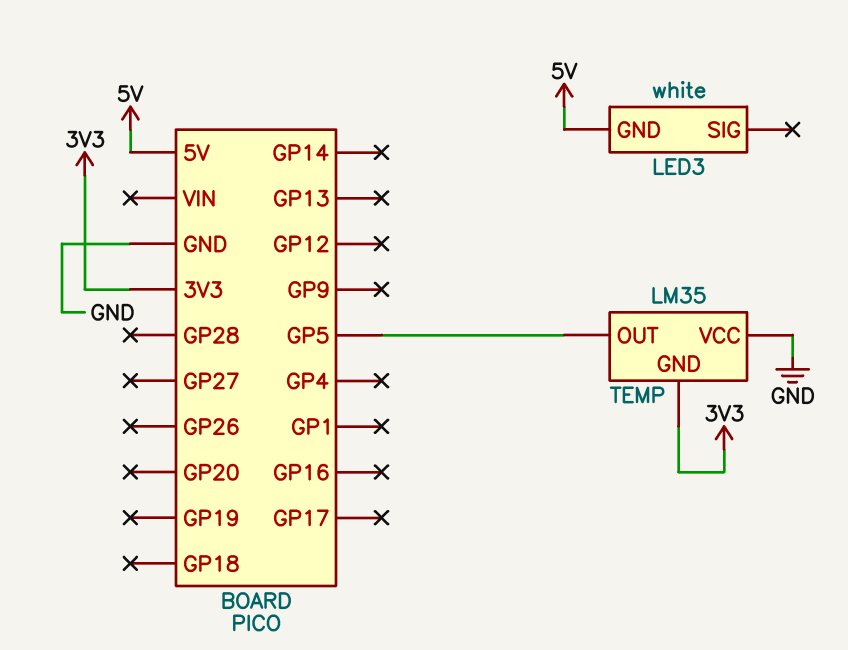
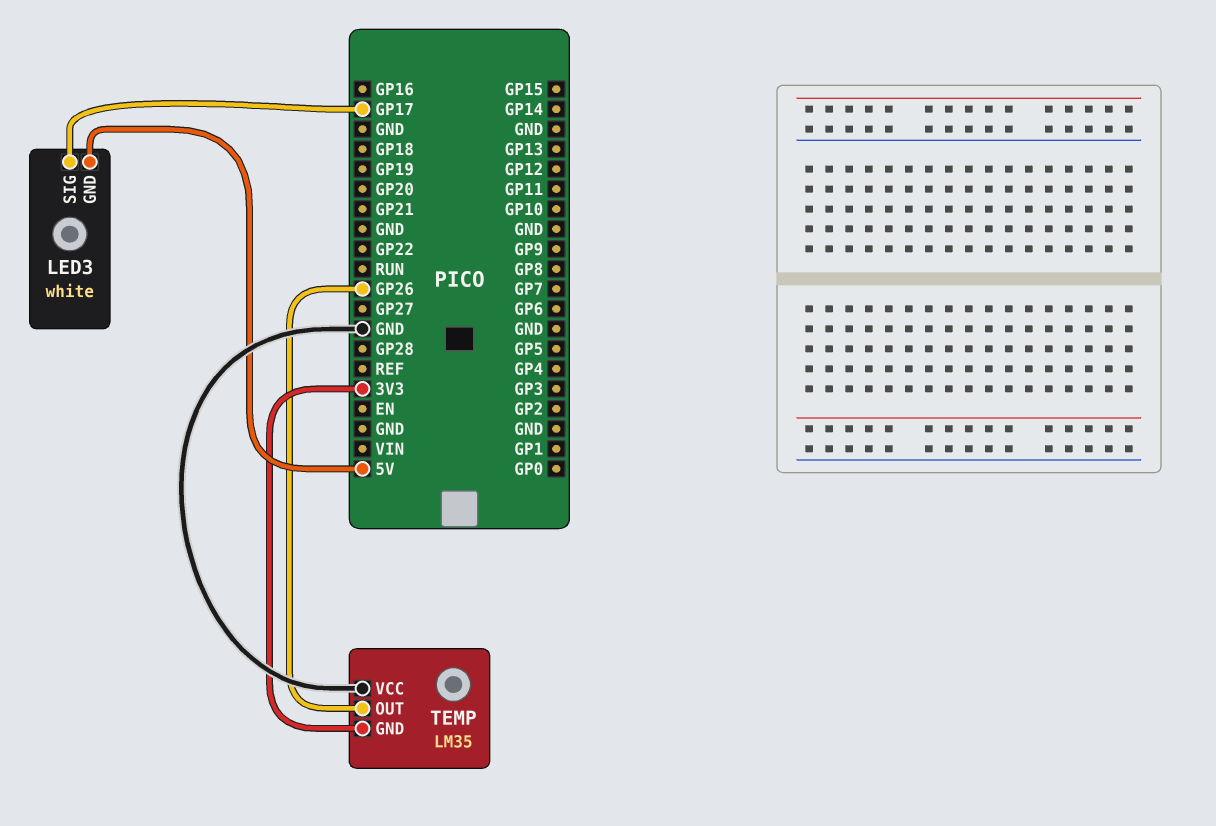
LED3 pin SIG: none -> GP17
TEMP pin OUT: GP5 -> GP26

